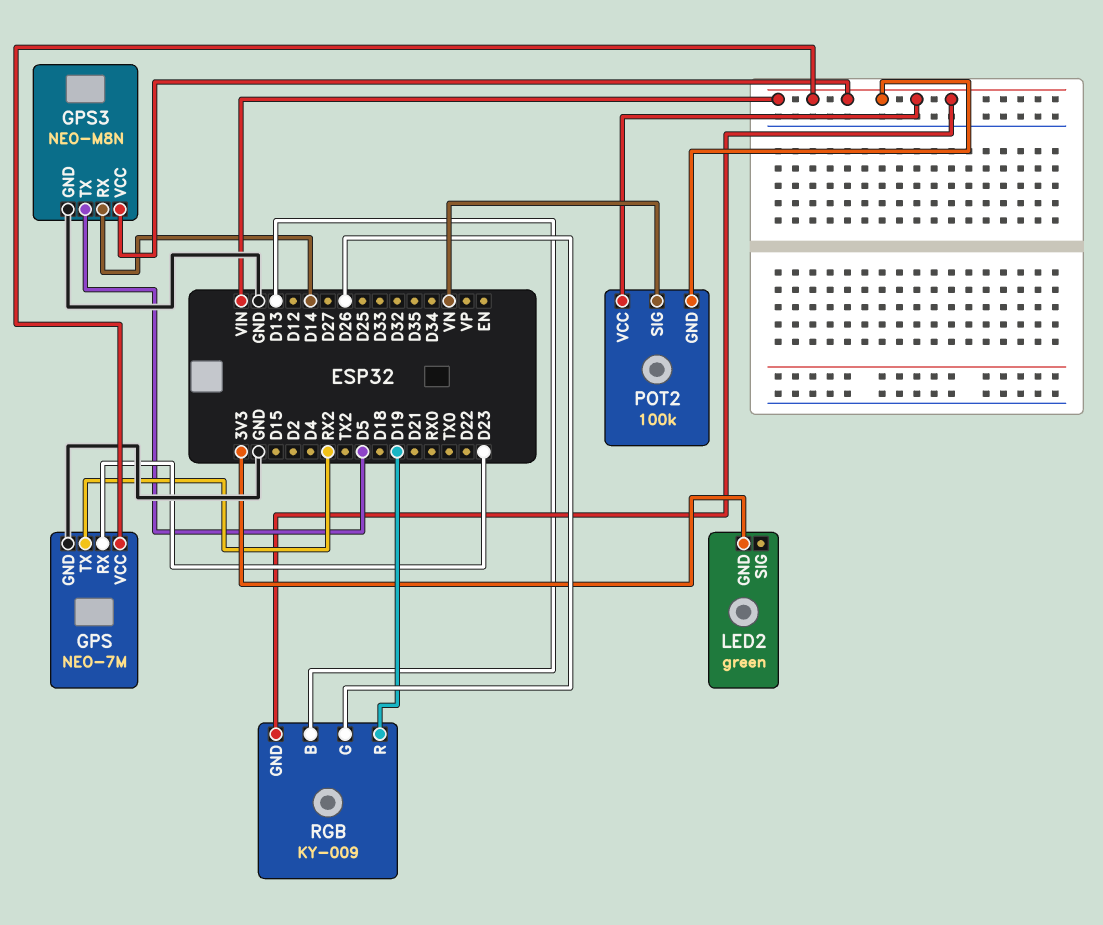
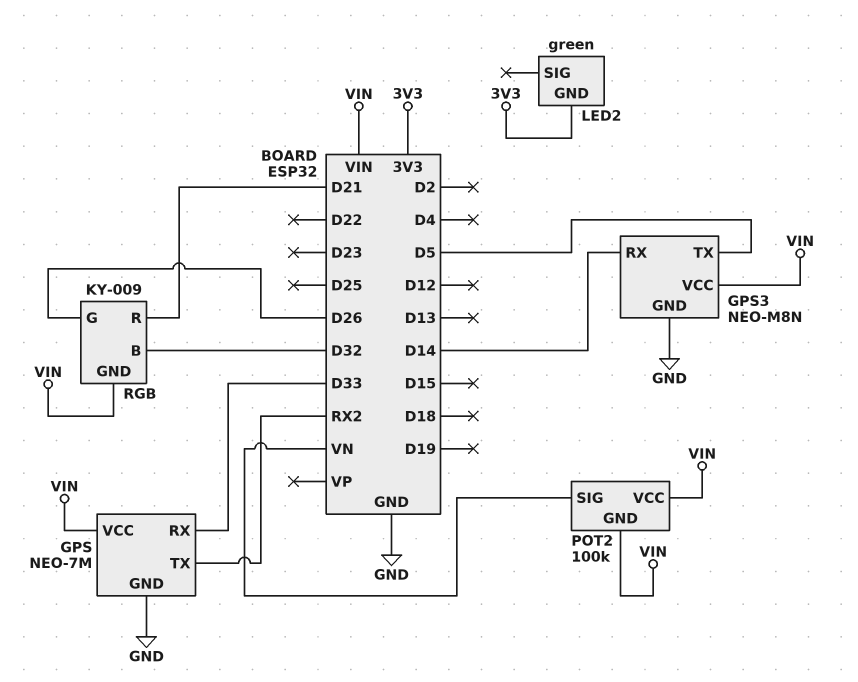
GPS pin RX: D23 -> D33
RGB pin B: D13 -> D32
RGB pin R: D19 -> D21

